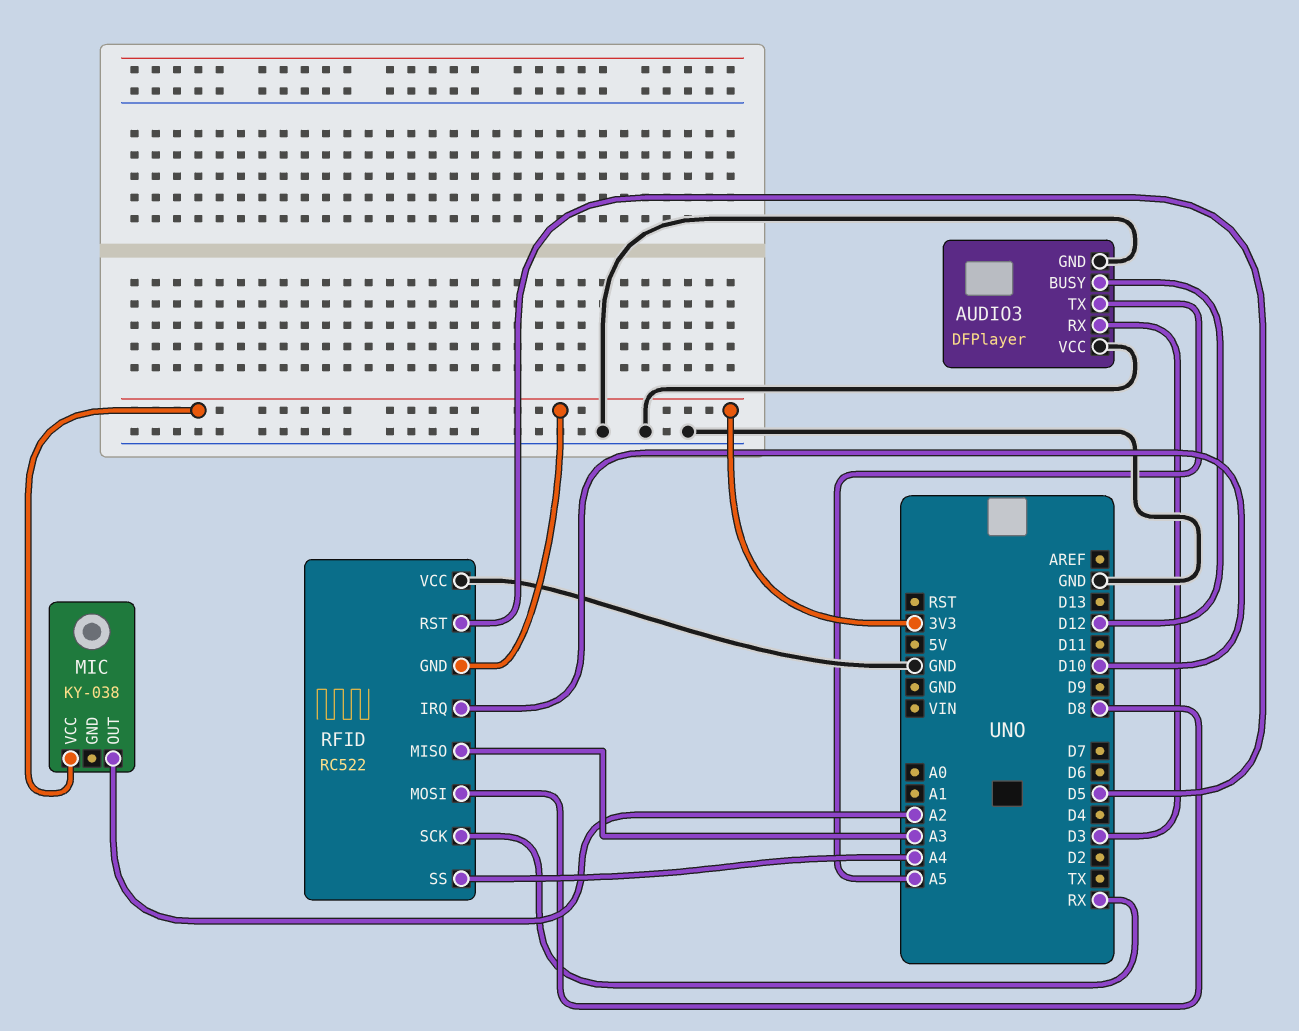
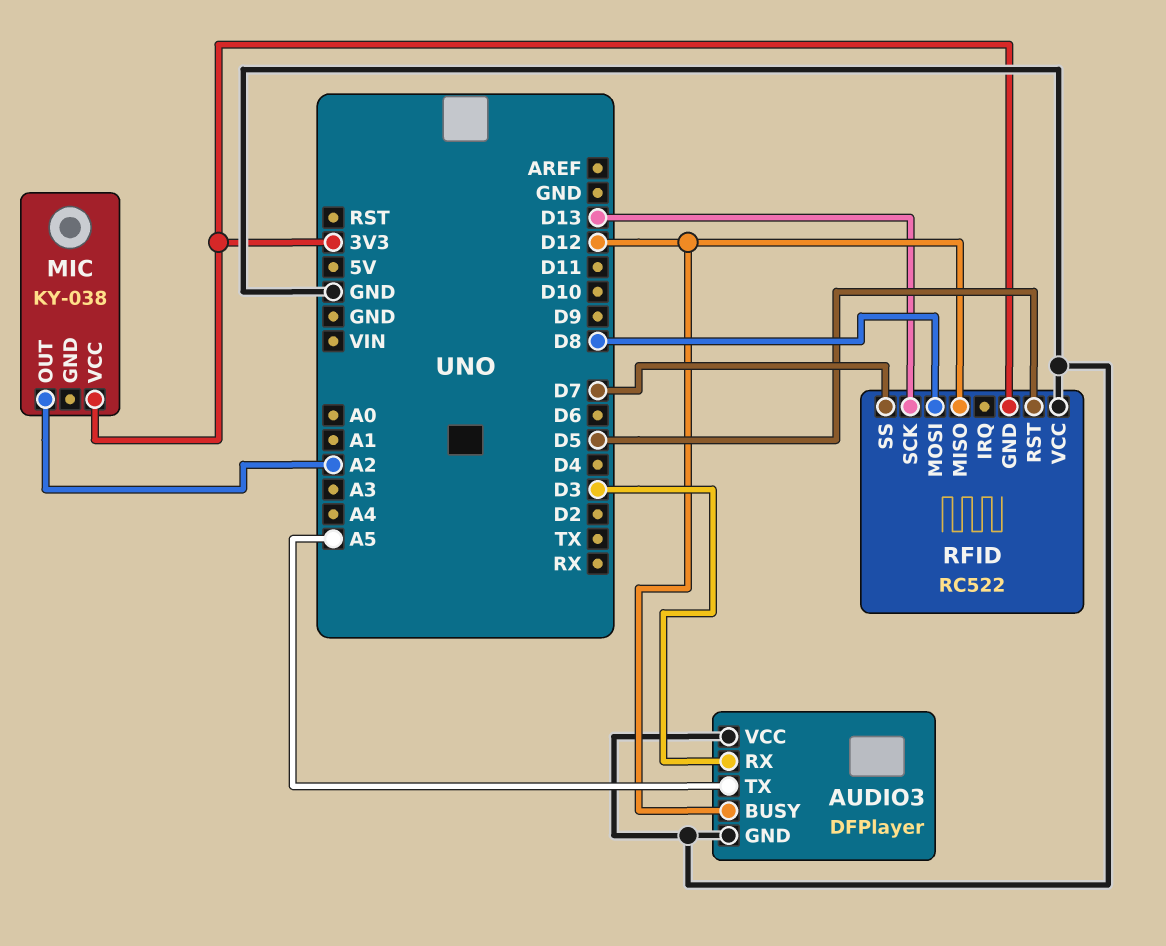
RFID pin IRQ: D10 -> none
RFID pin MISO: A3 -> D12
RFID pin SCK: RX -> D13
RFID pin SS: A4 -> D7

